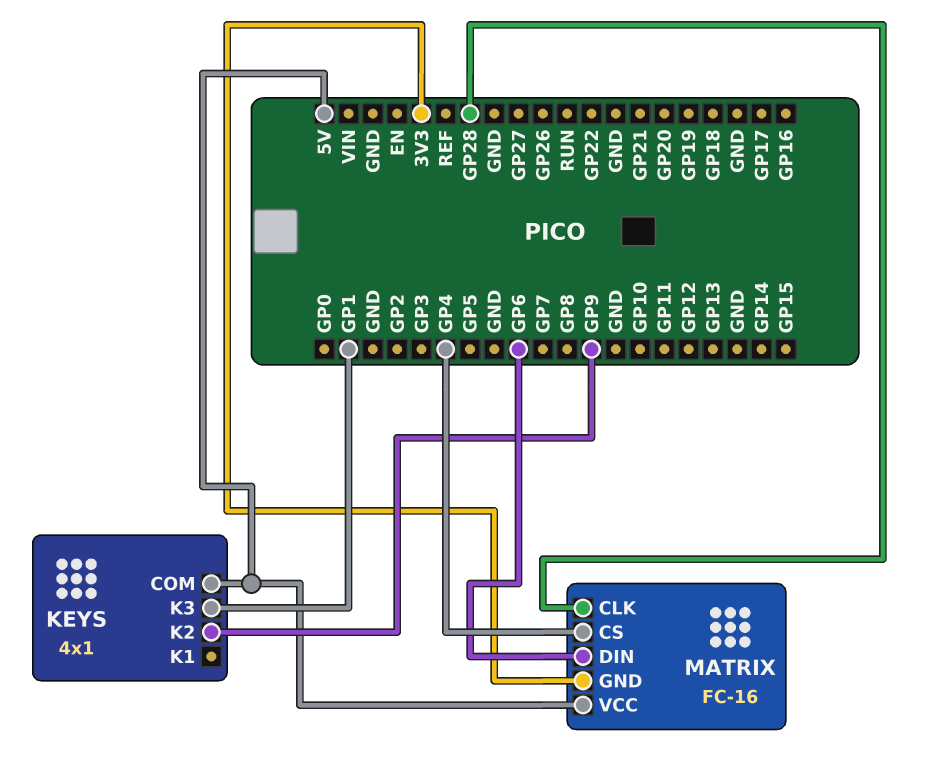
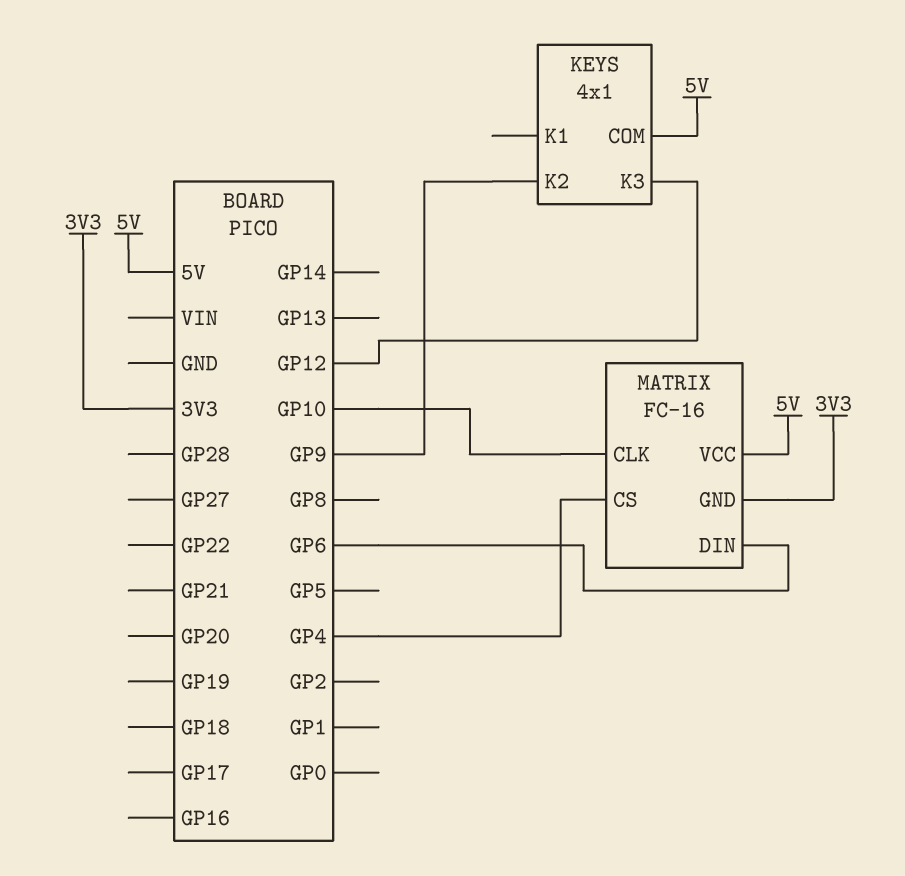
KEYS pin K3: GP1 -> GP12
MATRIX pin CLK: GP28 -> GP10

